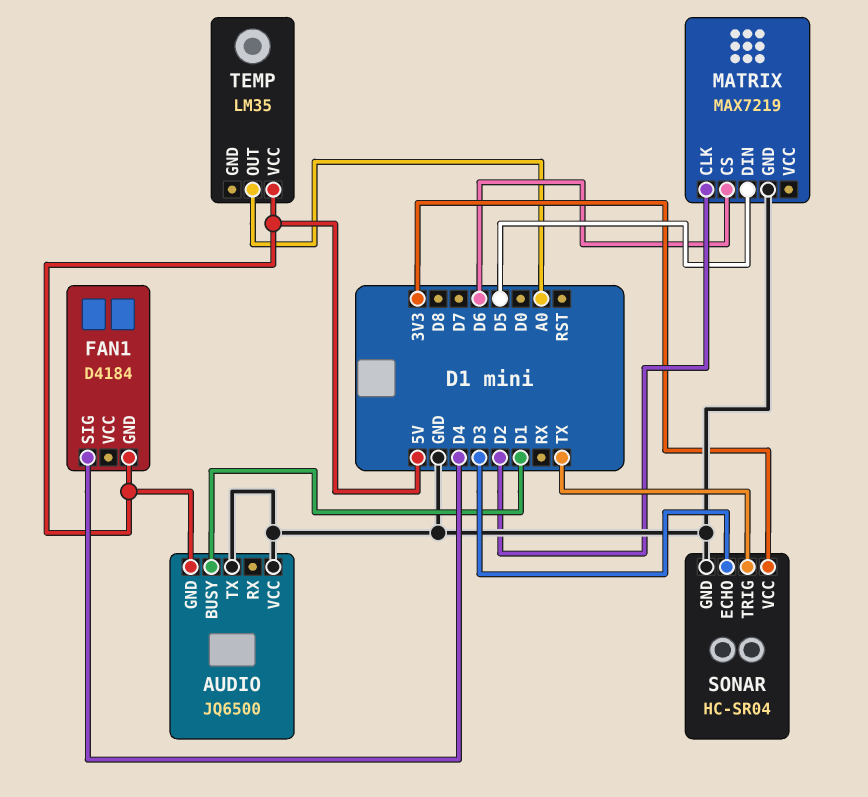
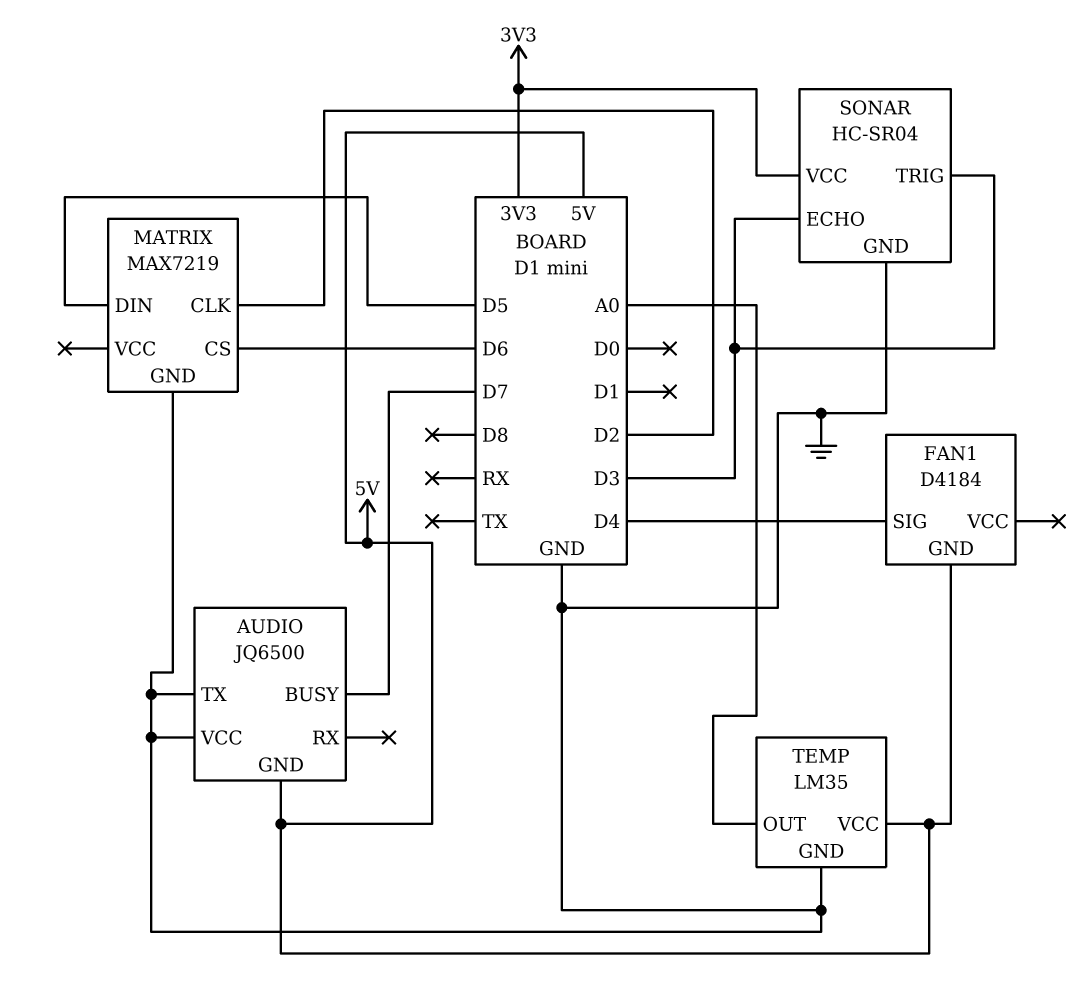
AUDIO pin BUSY: D1 -> D7
SONAR pin TRIG: TX -> D3
TEMP pin GND: none -> GND

